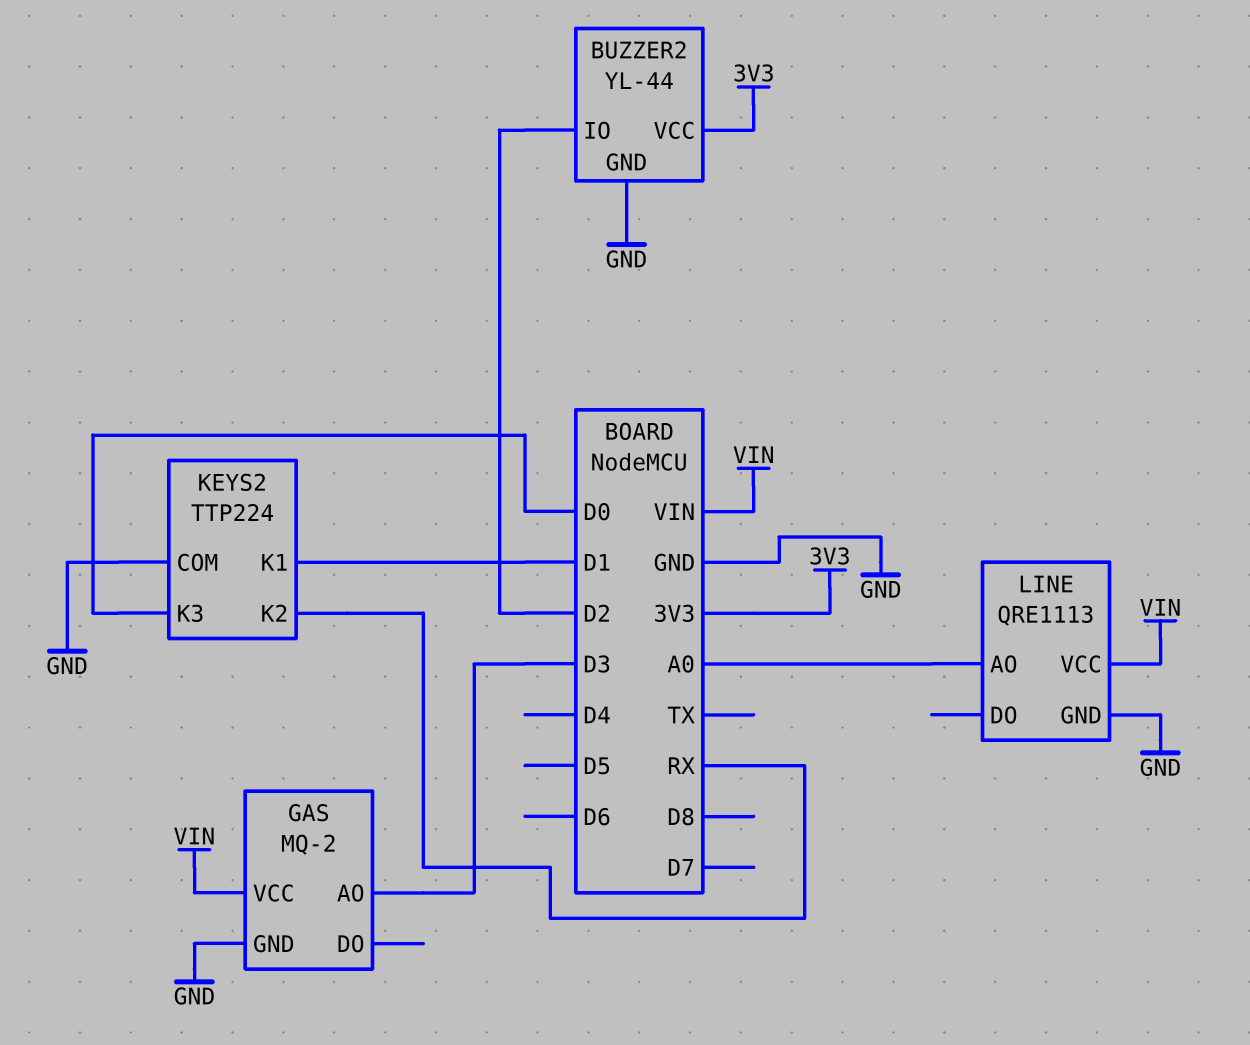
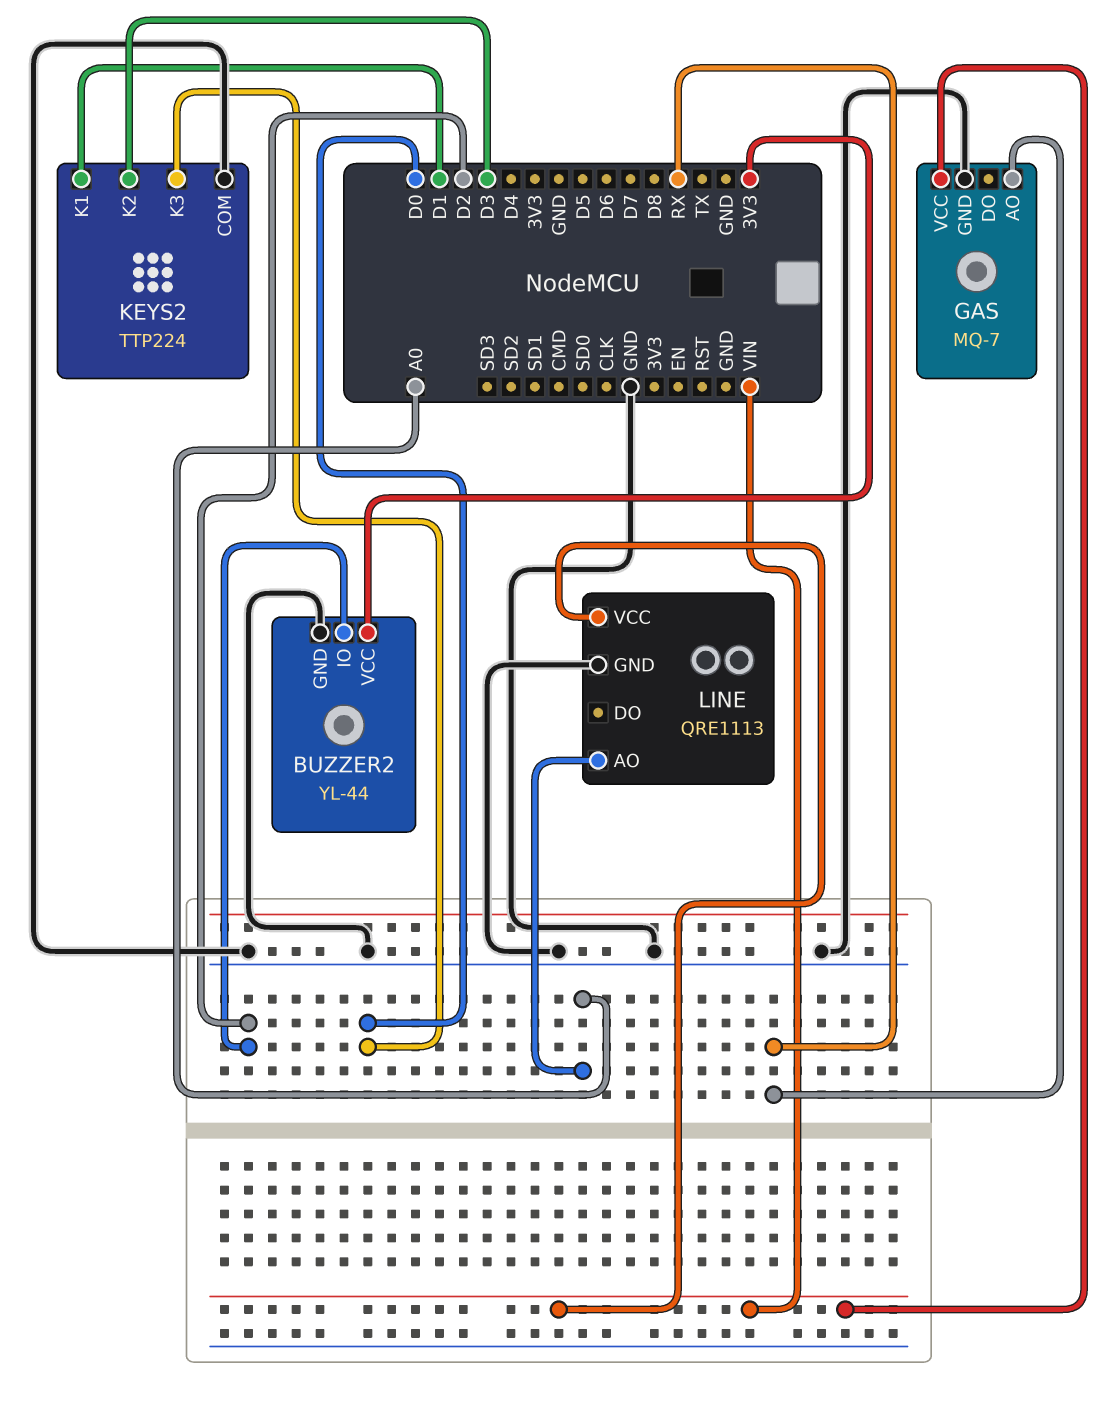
GAS: MQ-2 -> MQ-7
GAS pin AO: D3 -> RX
KEYS2 pin K2: RX -> D3

